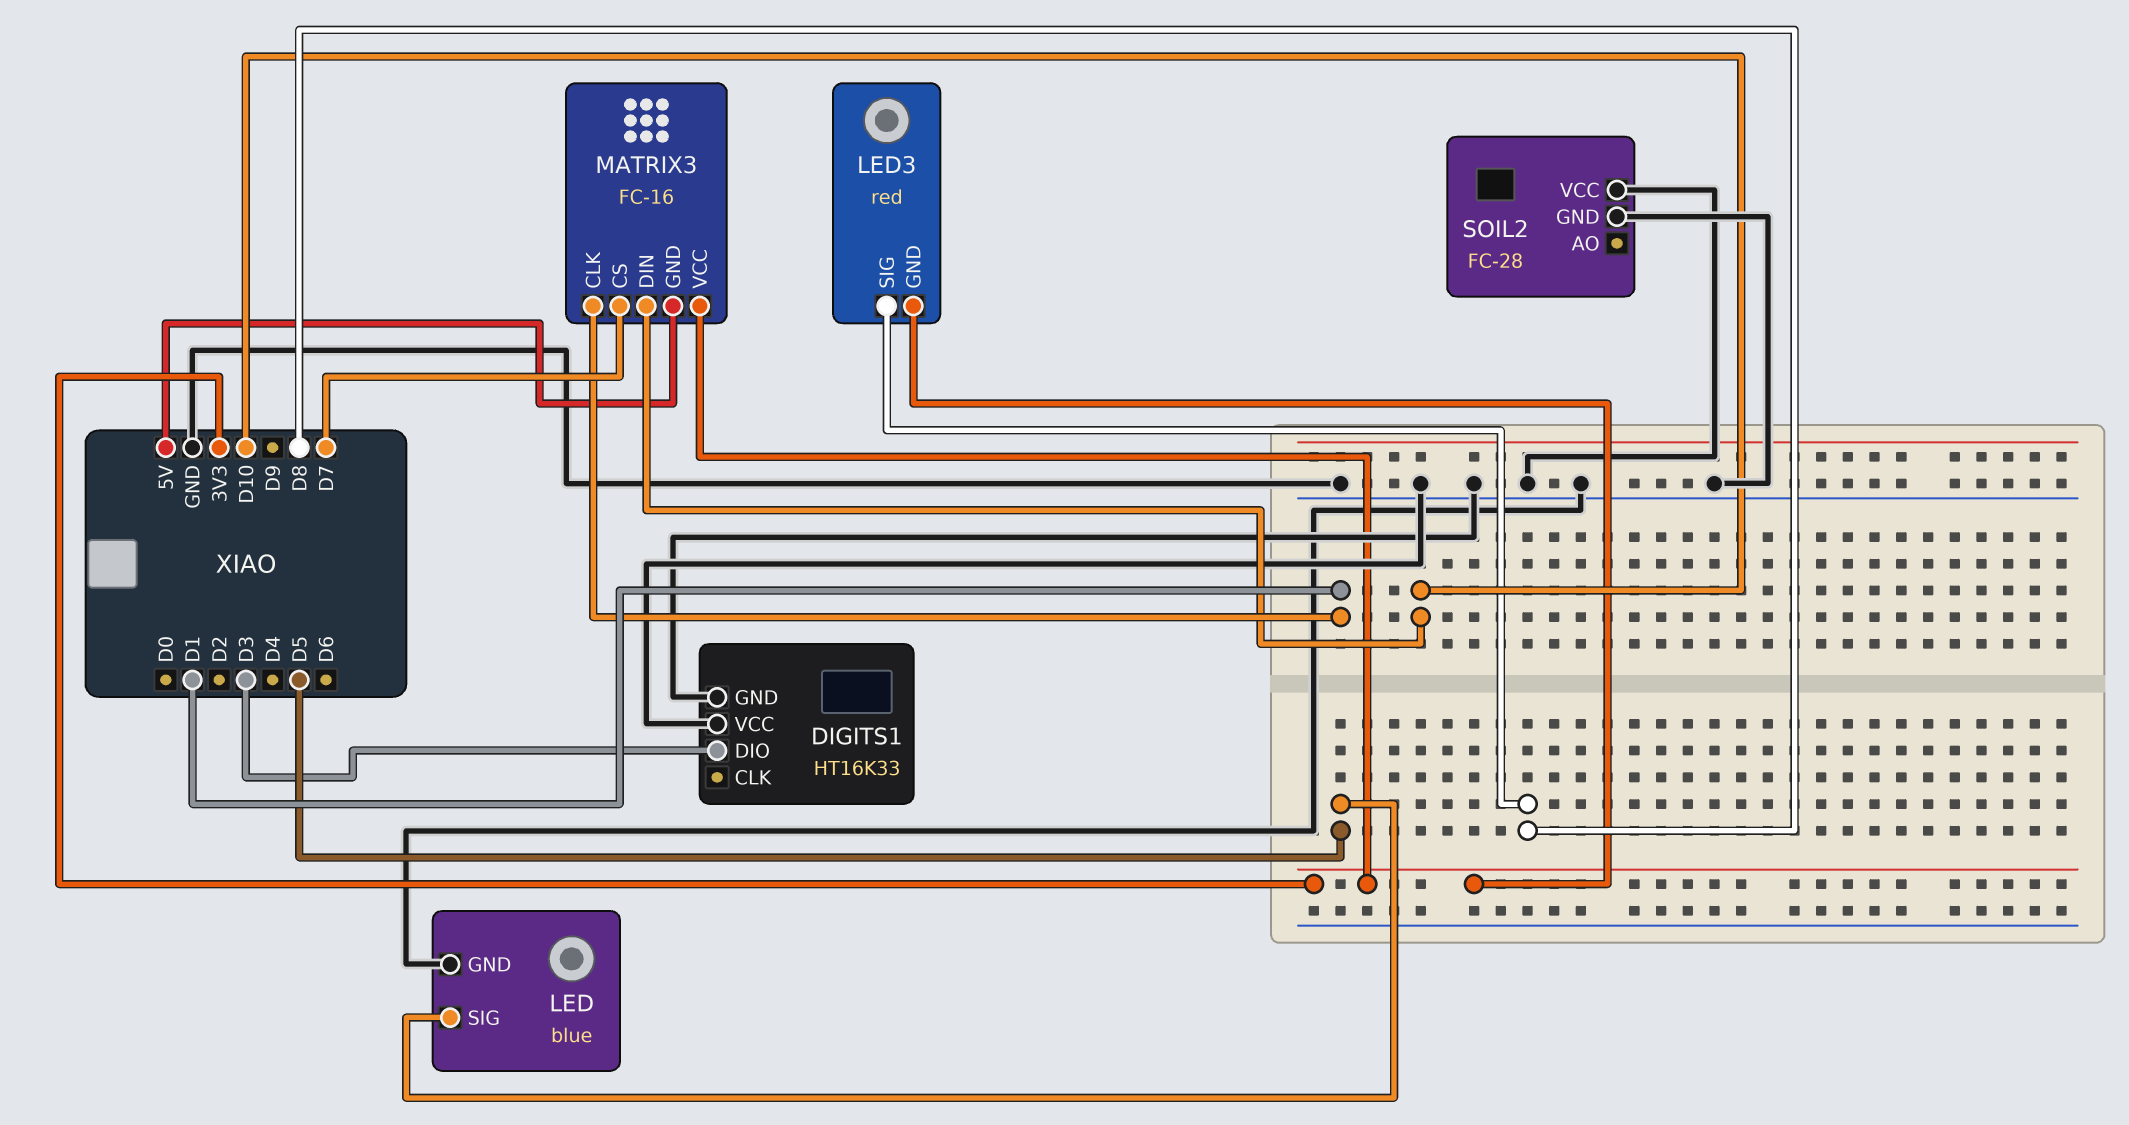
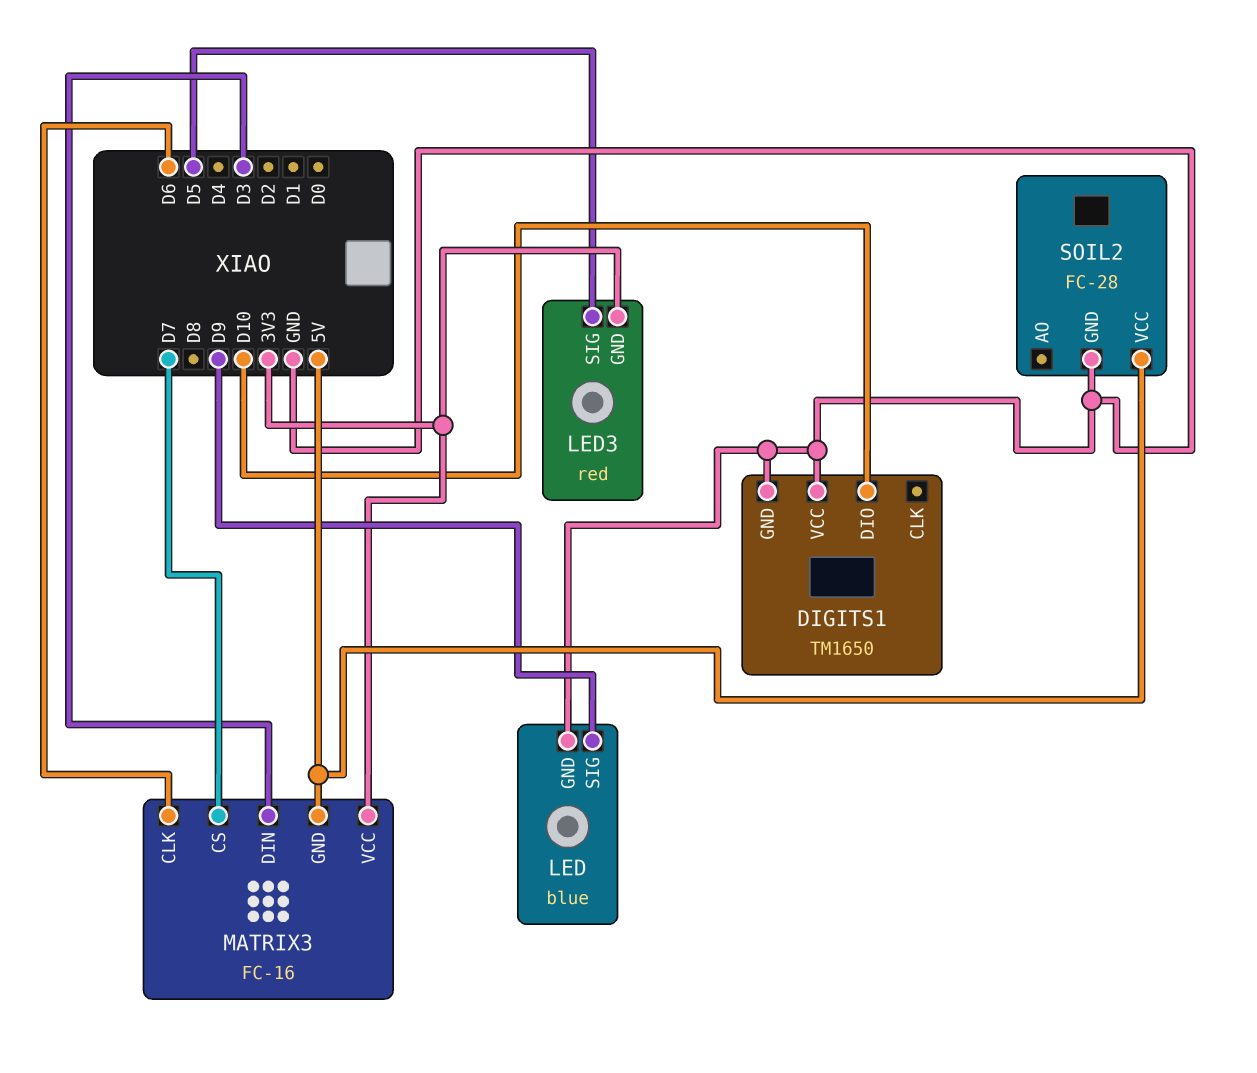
DIGITS1: HT16K33 -> TM1650
DIGITS1 pin DIO: D3 -> D10
LED pin SIG: D5 -> D9
LED3 pin SIG: D8 -> D5
MATRIX3 pin CLK: D1 -> D6
MATRIX3 pin DIN: D10 -> D3
SOIL2 pin VCC: GND -> 5V

